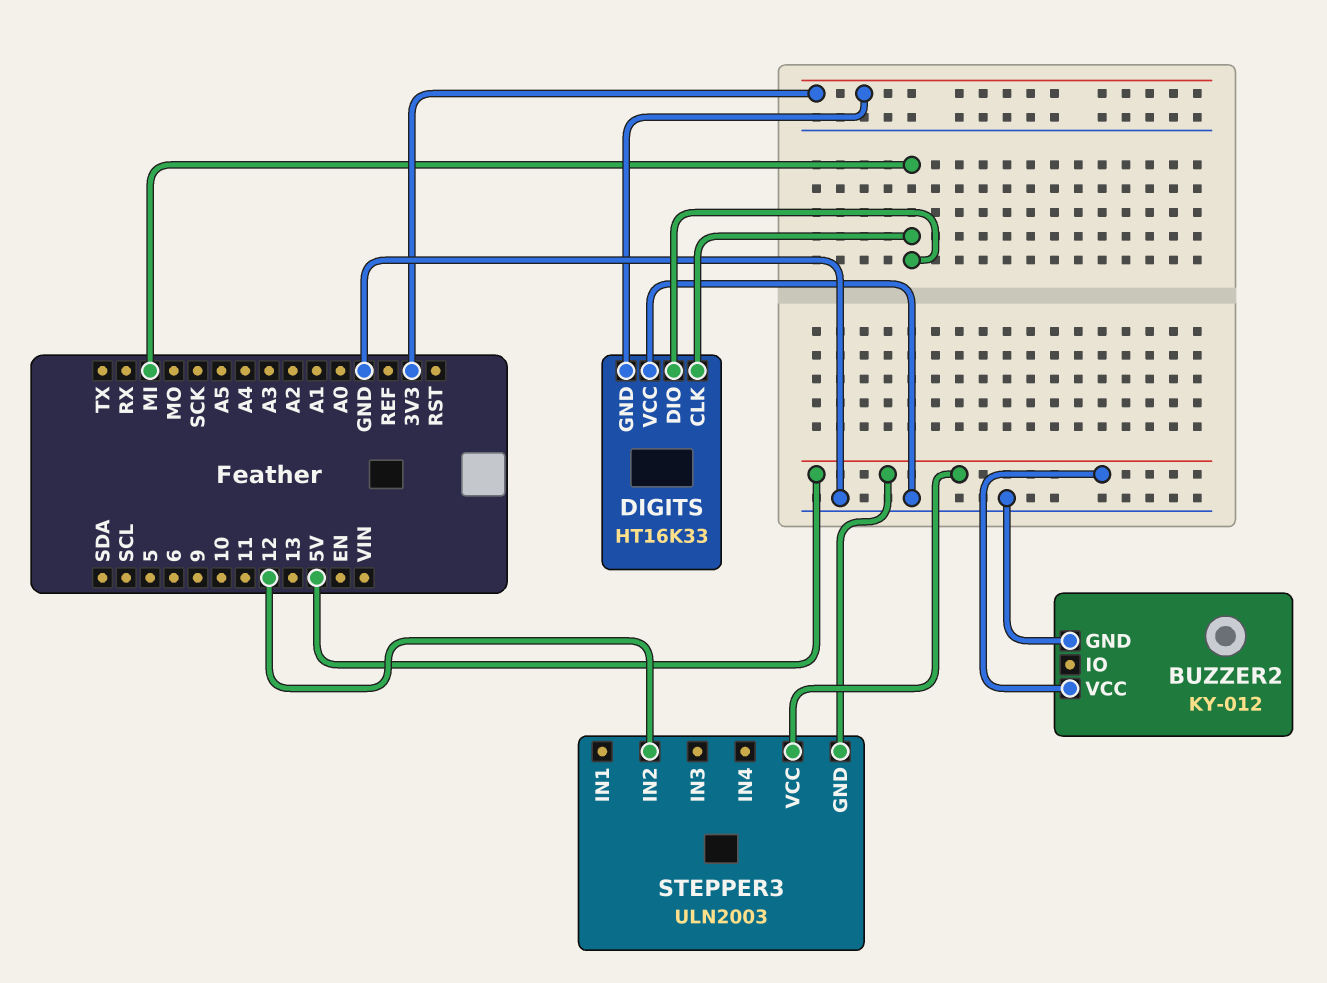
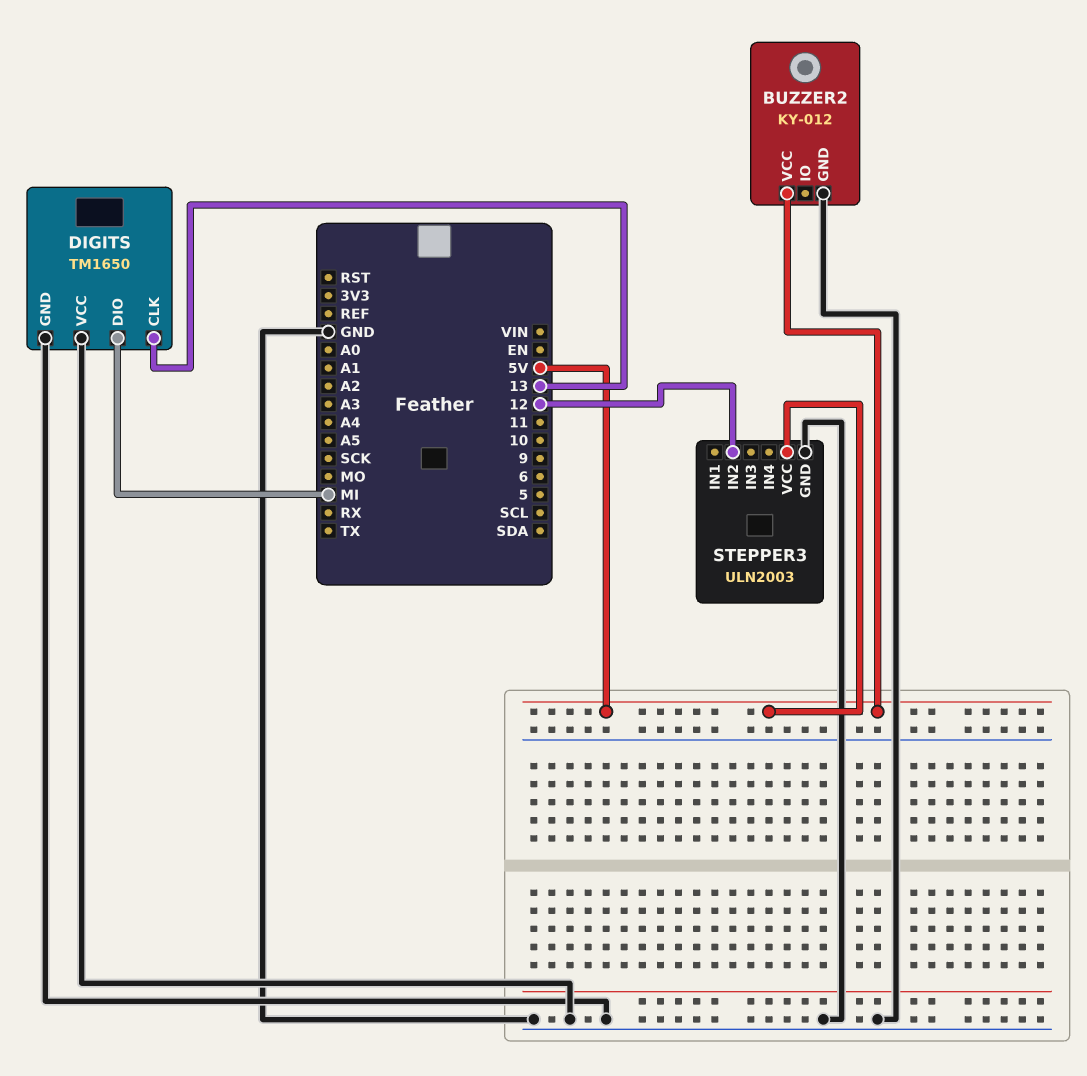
DIGITS: HT16K33 -> TM1650
DIGITS pin CLK: MI -> 13
DIGITS pin GND: 3V3 -> GND
STEPPER3 pin GND: 5V -> GND

